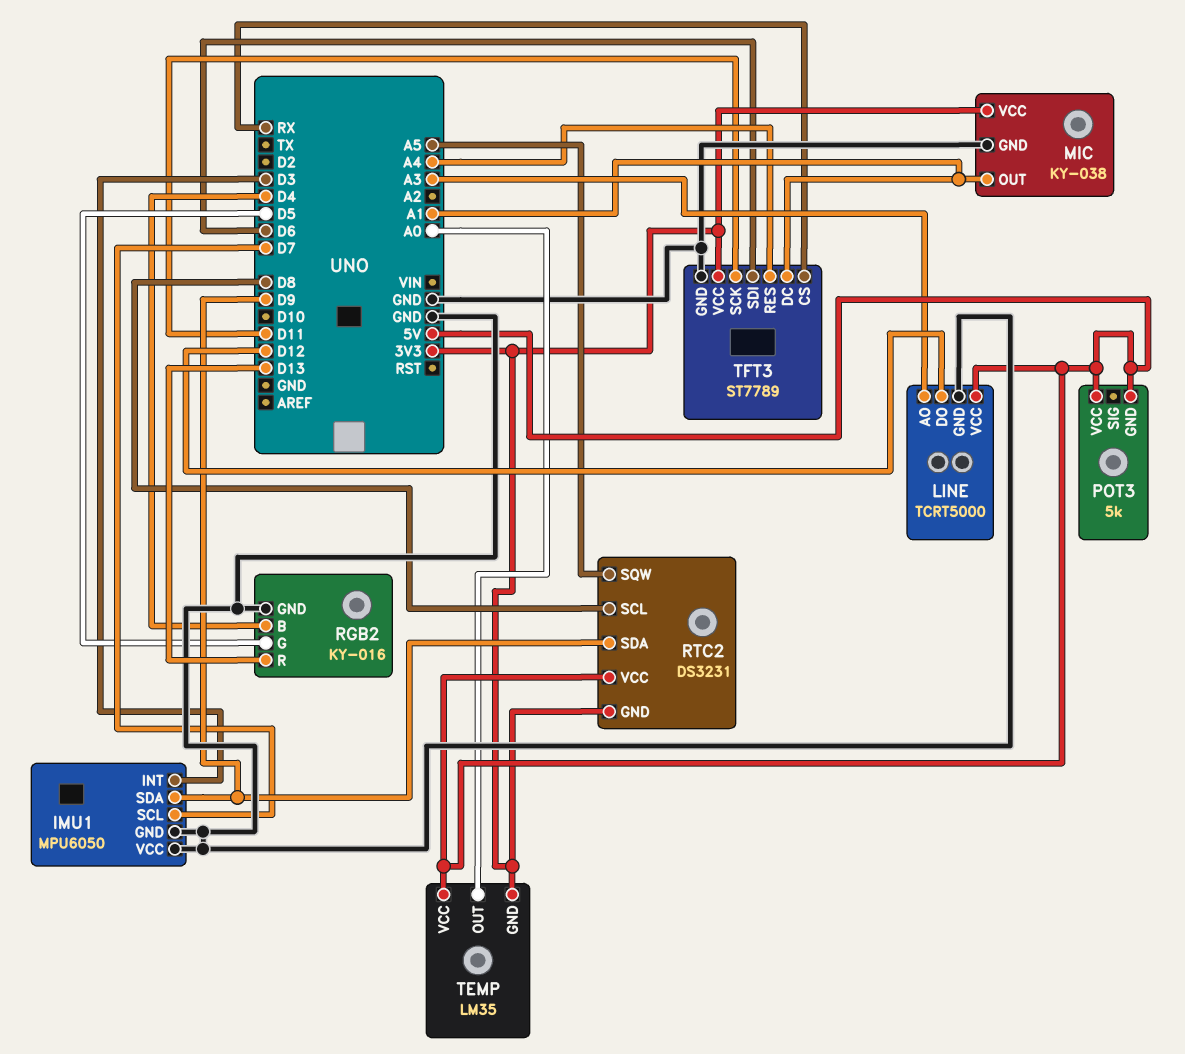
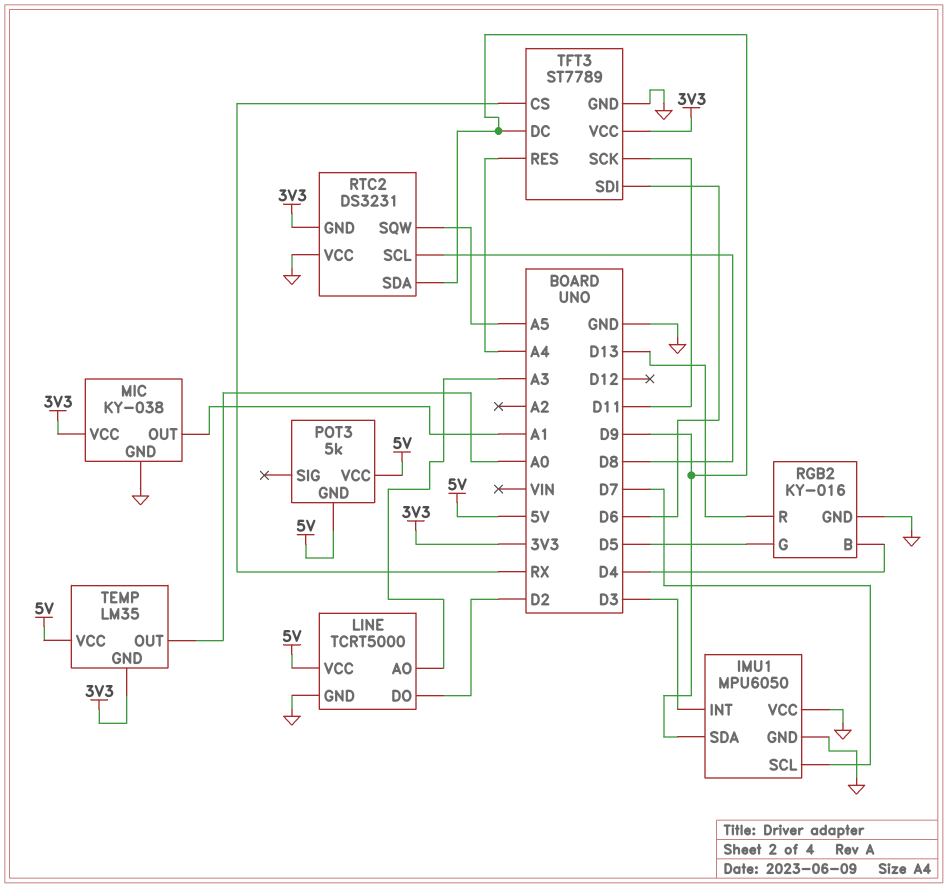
LINE pin DO: D12 -> D2
RTC2 pin VCC: 5V -> GND
TFT3 pin DC: A1 -> D9

